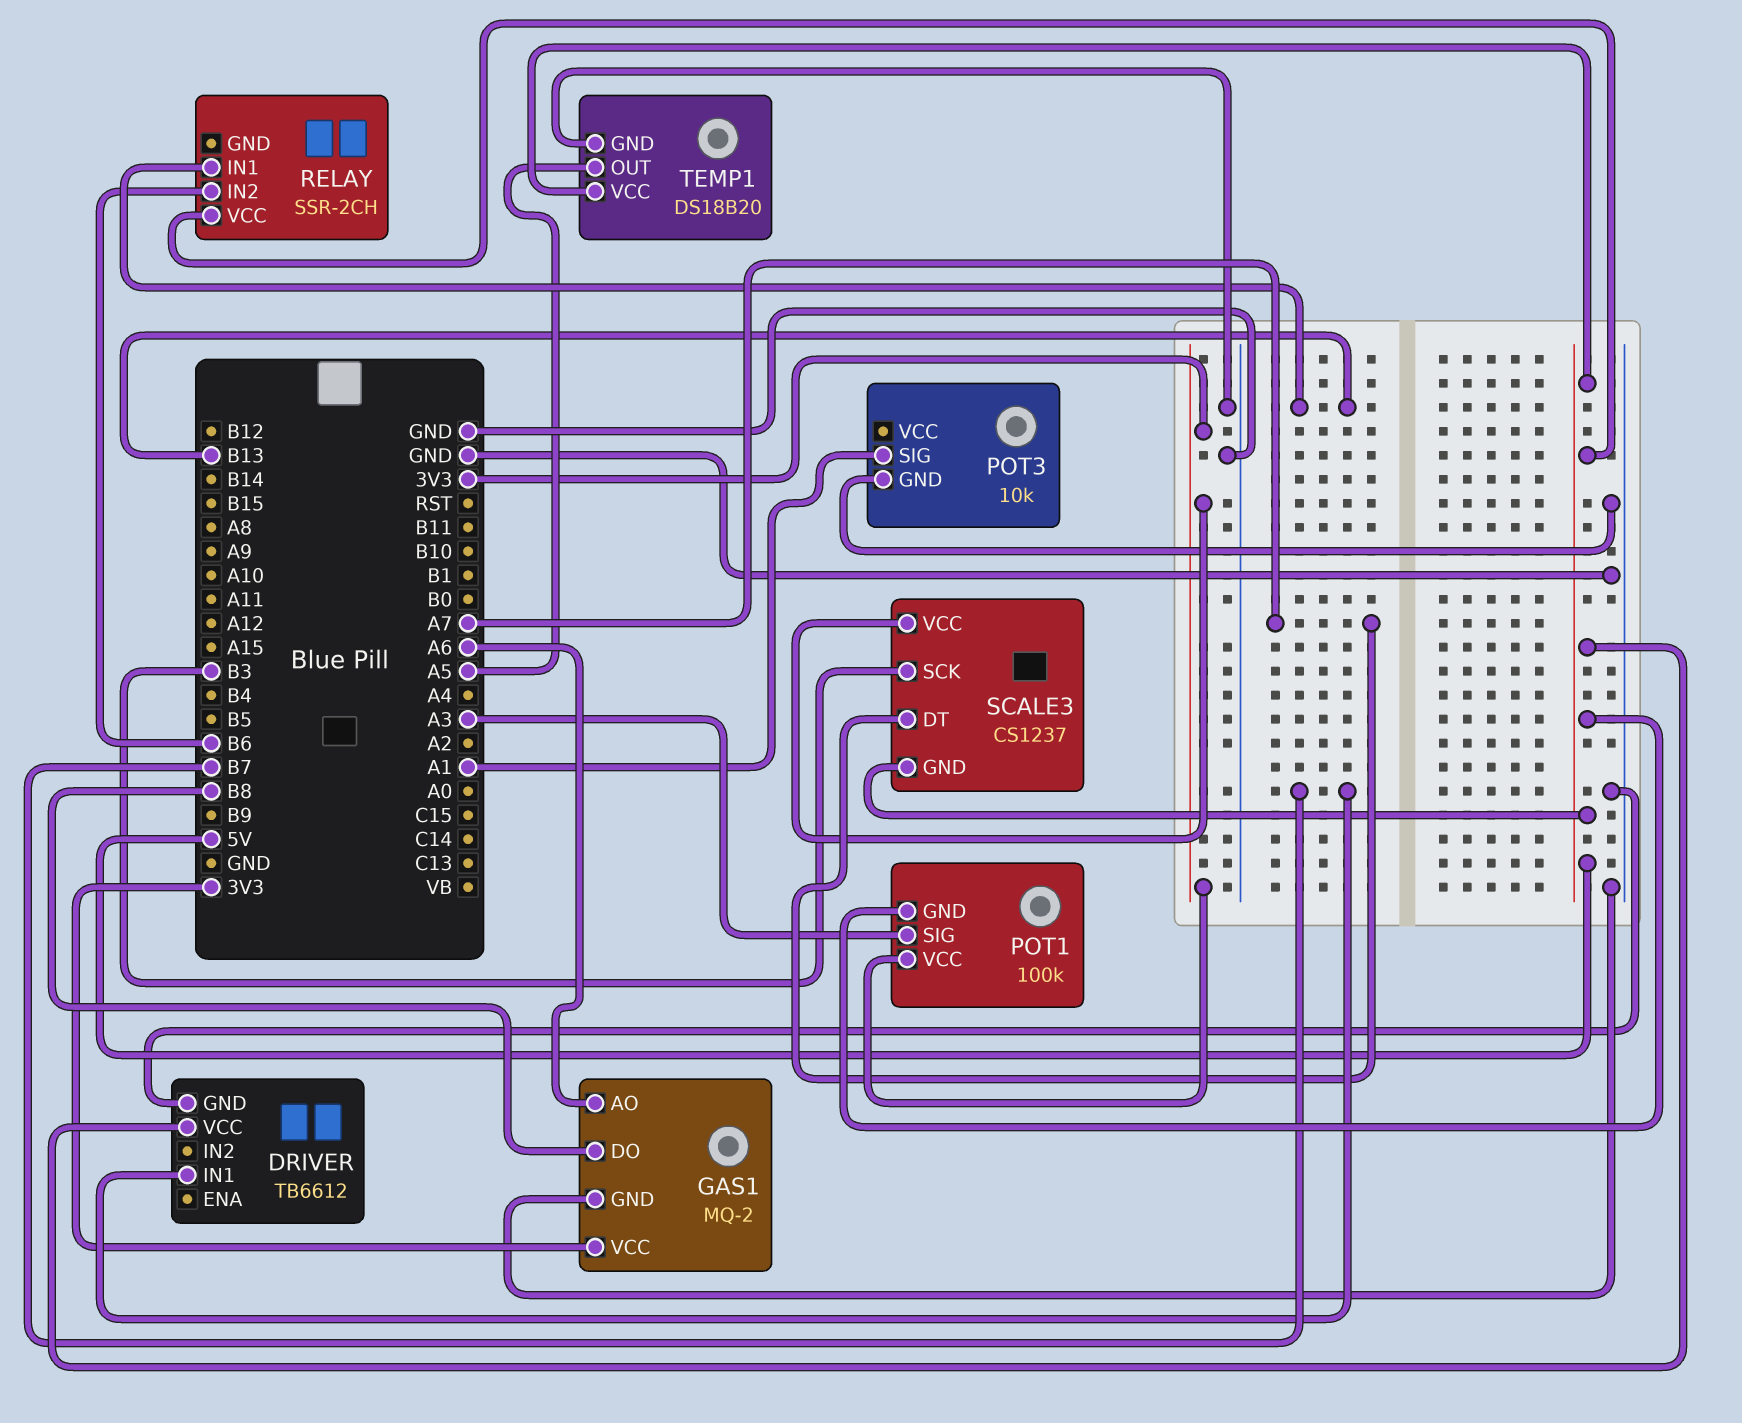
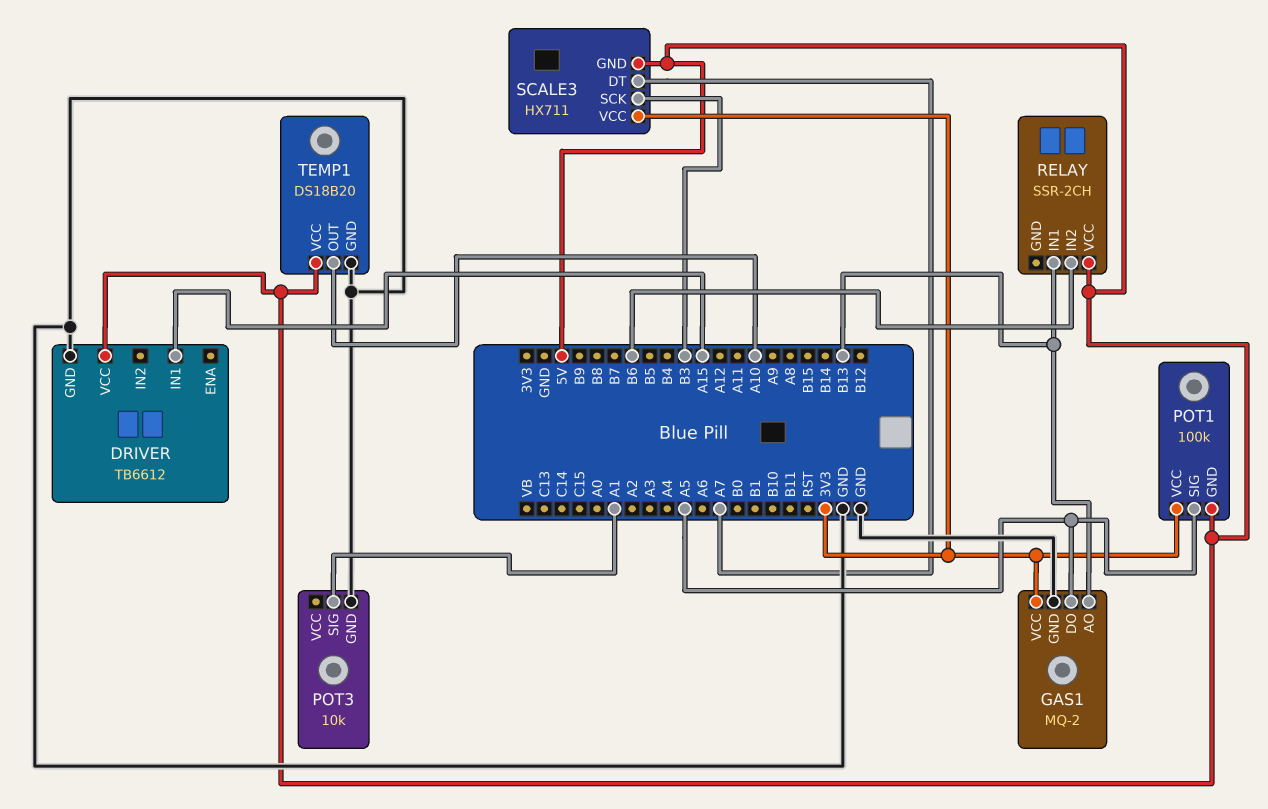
DRIVER pin IN1: B7 -> A15
GAS1 pin AO: A6 -> B13
GAS1 pin DO: B8 -> A5
POT1 pin SIG: A3 -> A5
SCALE3: CS1237 -> HX711
TEMP1 pin OUT: A5 -> A10

